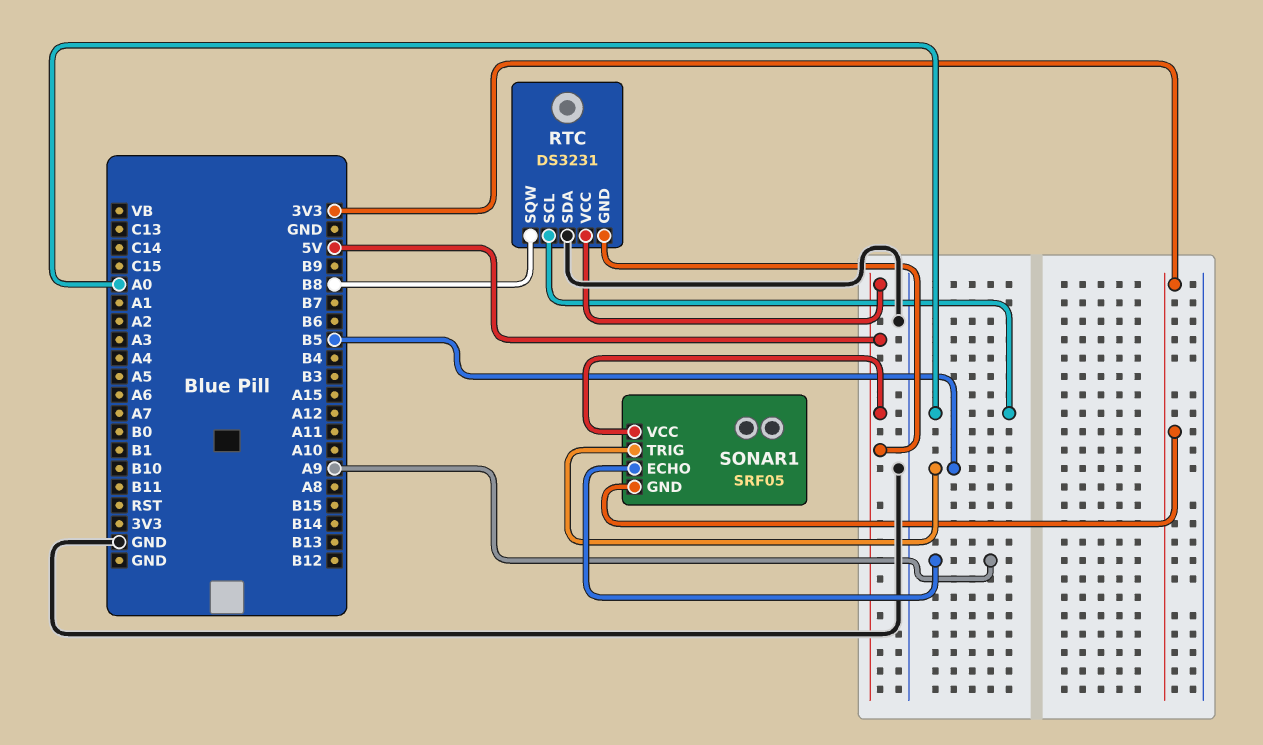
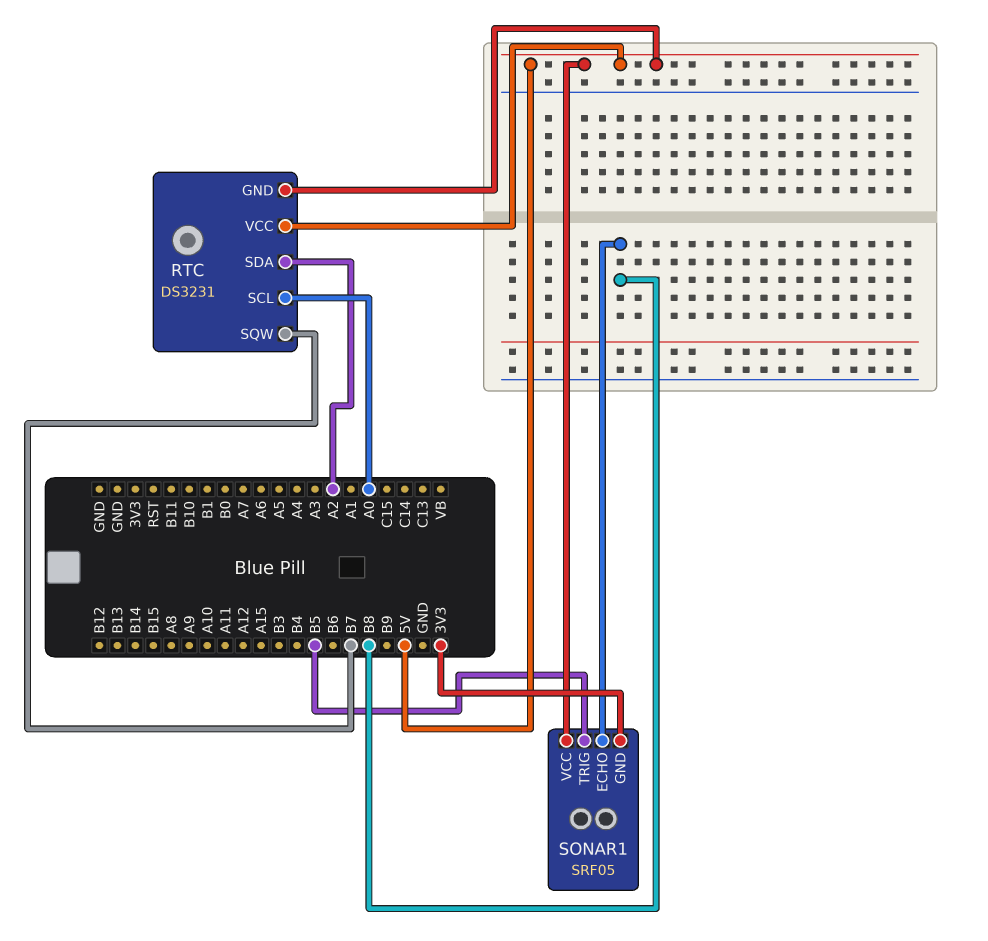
RTC pin SDA: GND -> A2
RTC pin SQW: B8 -> B7
SONAR1 pin ECHO: A9 -> B8

